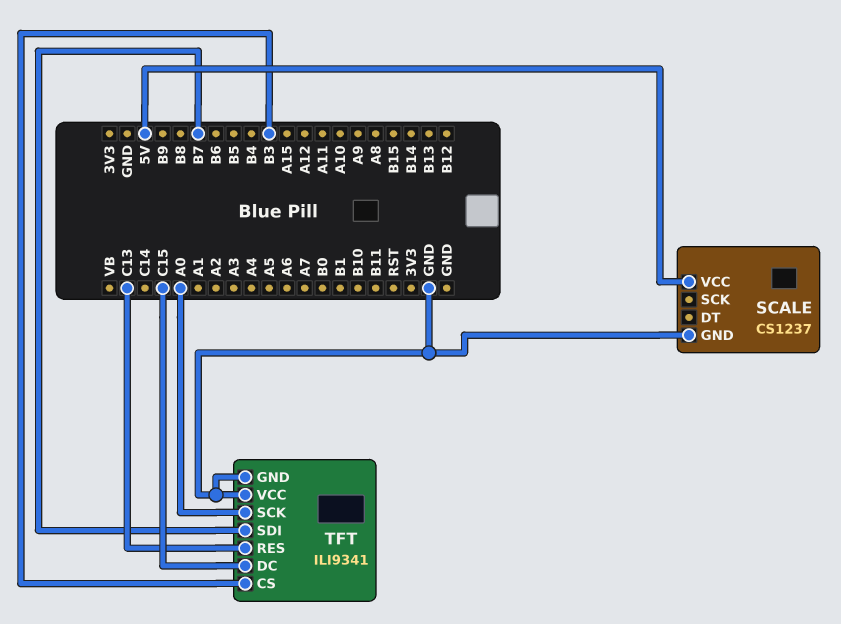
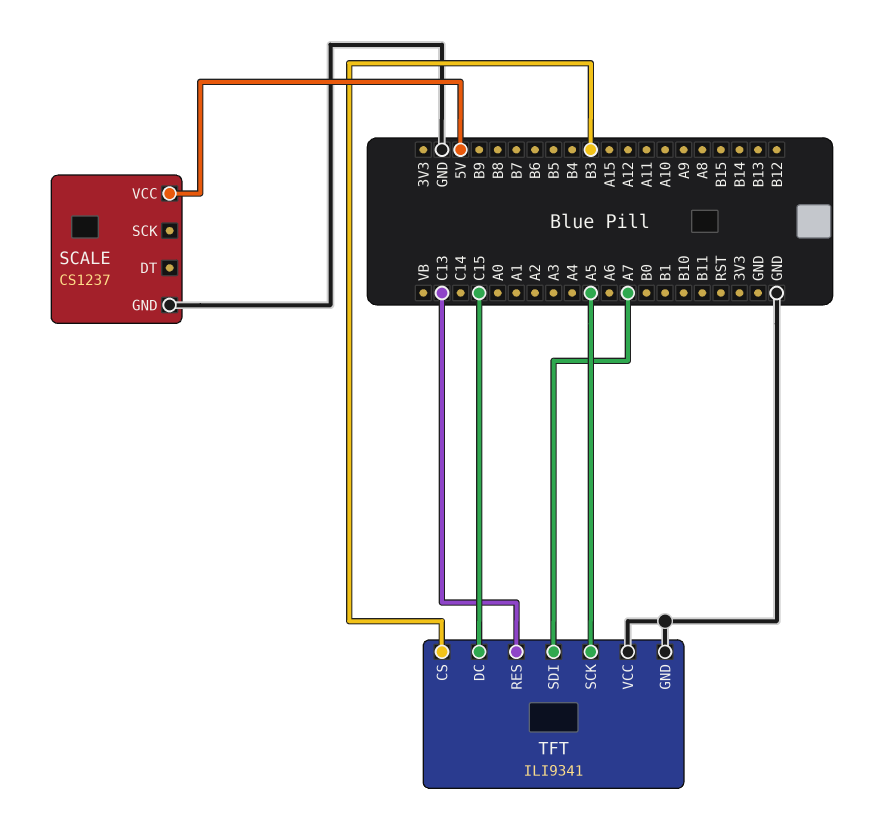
TFT pin SCK: A0 -> A5
TFT pin SDI: B7 -> A7

